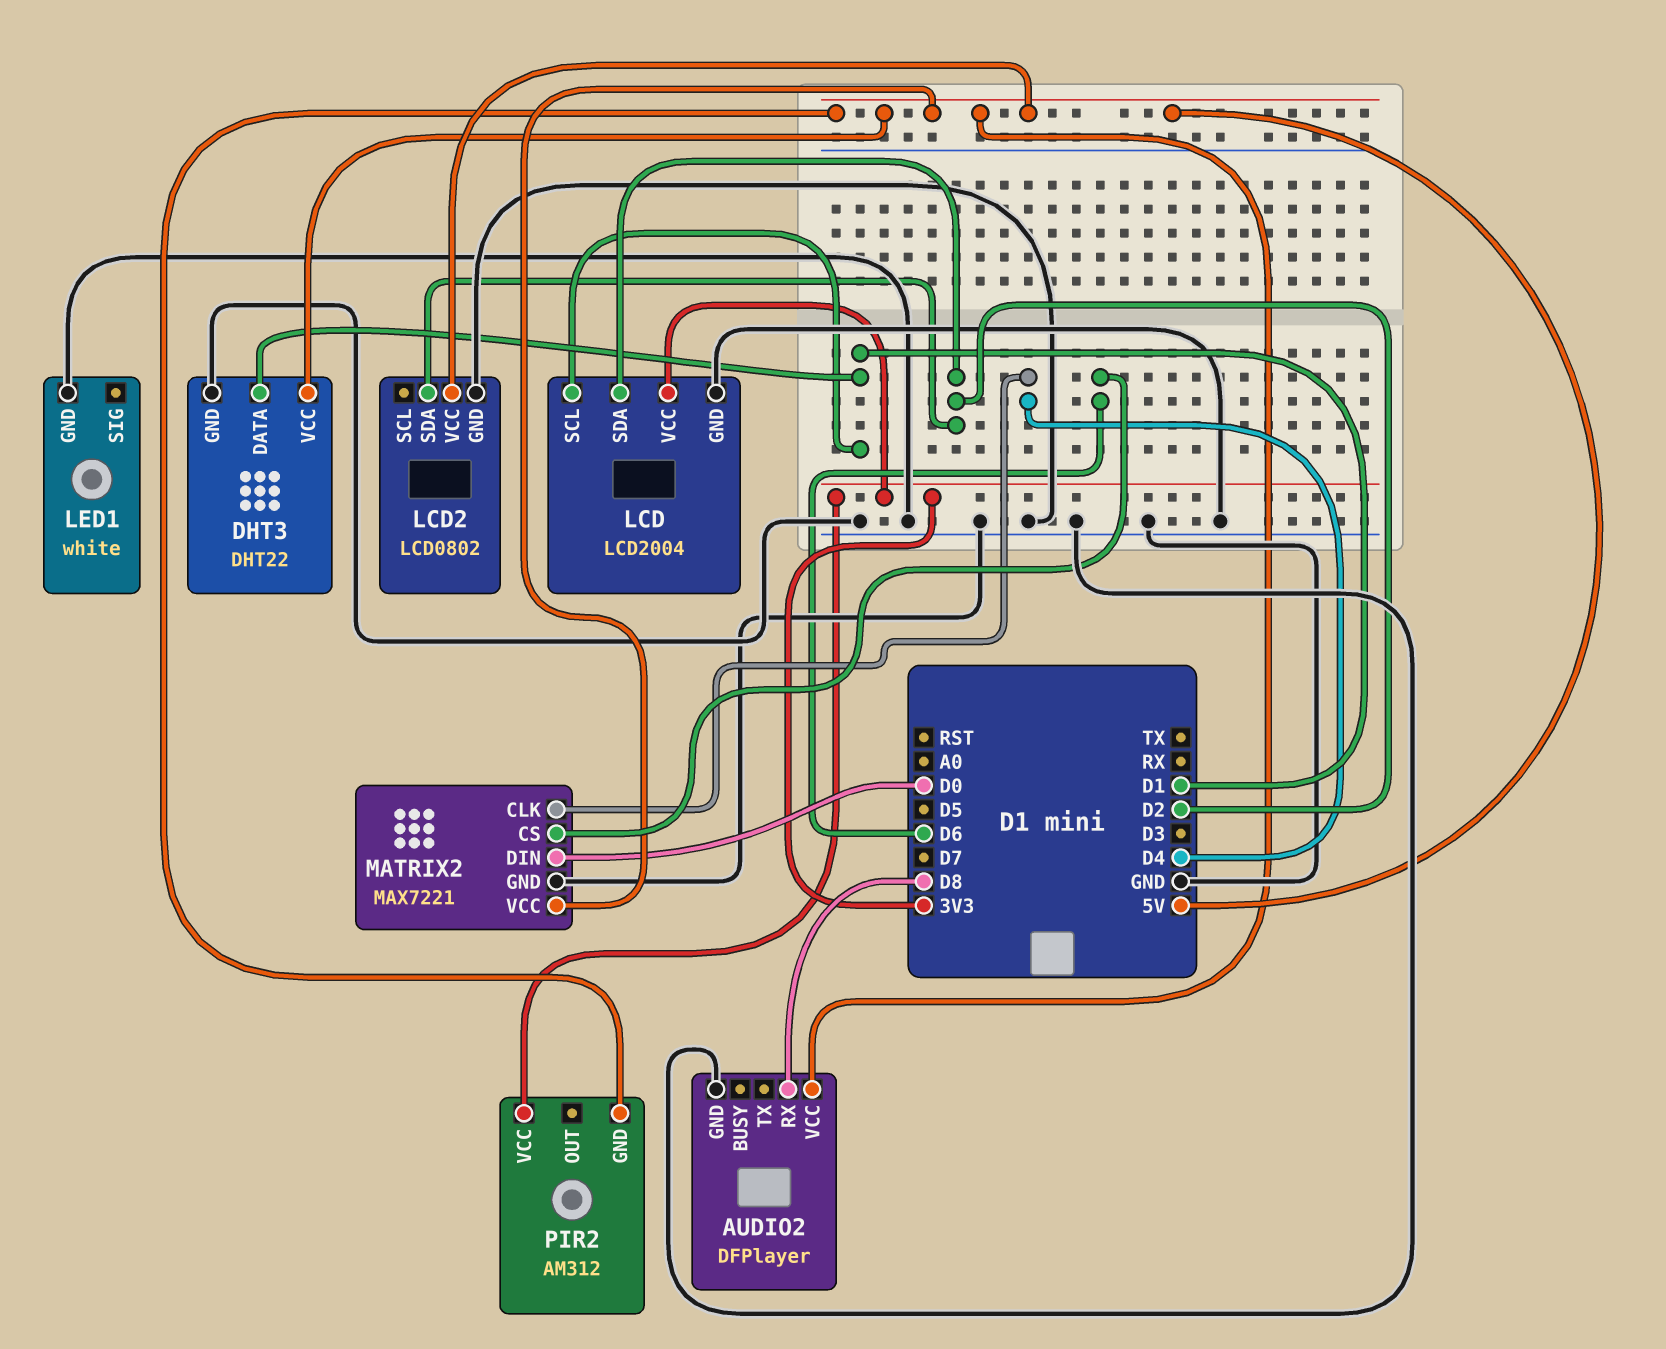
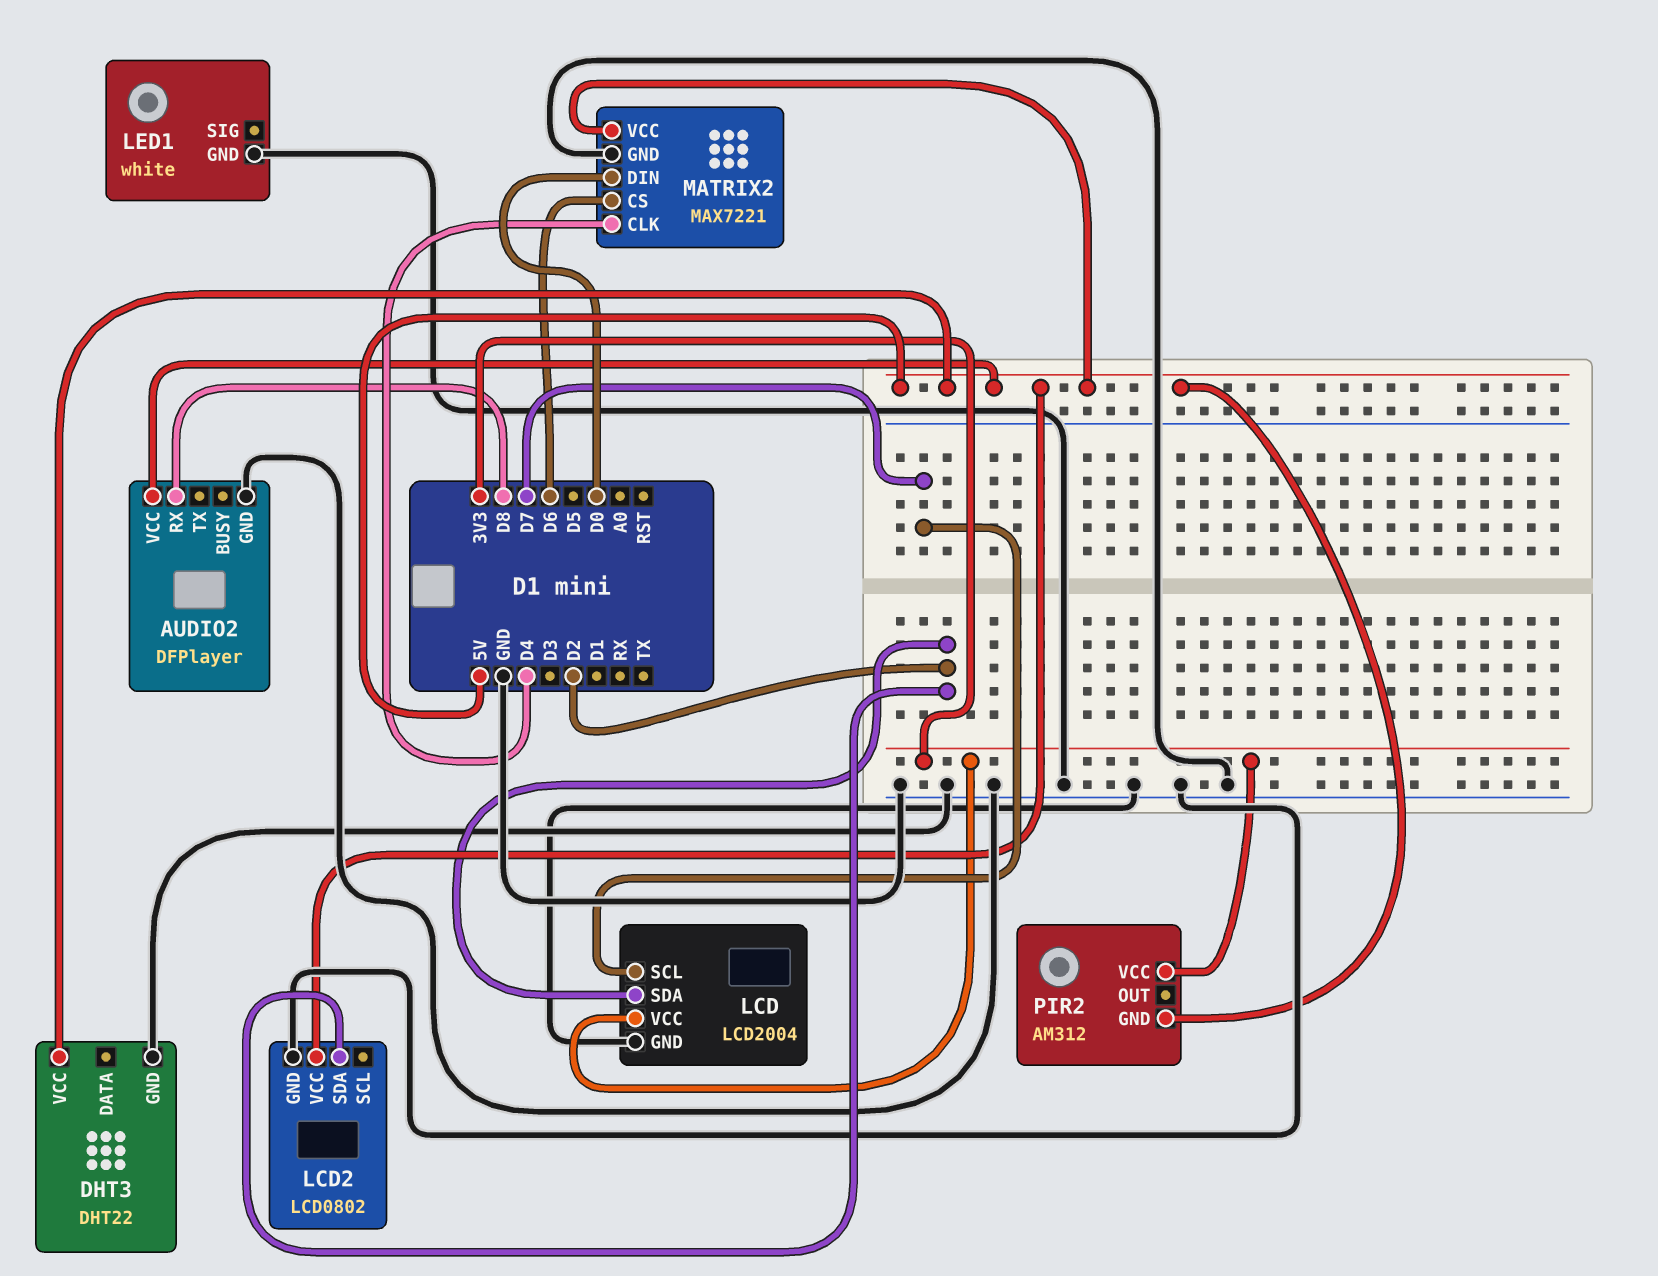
DHT3 pin DATA: D1 -> none
LCD pin SCL: D1 -> D7

